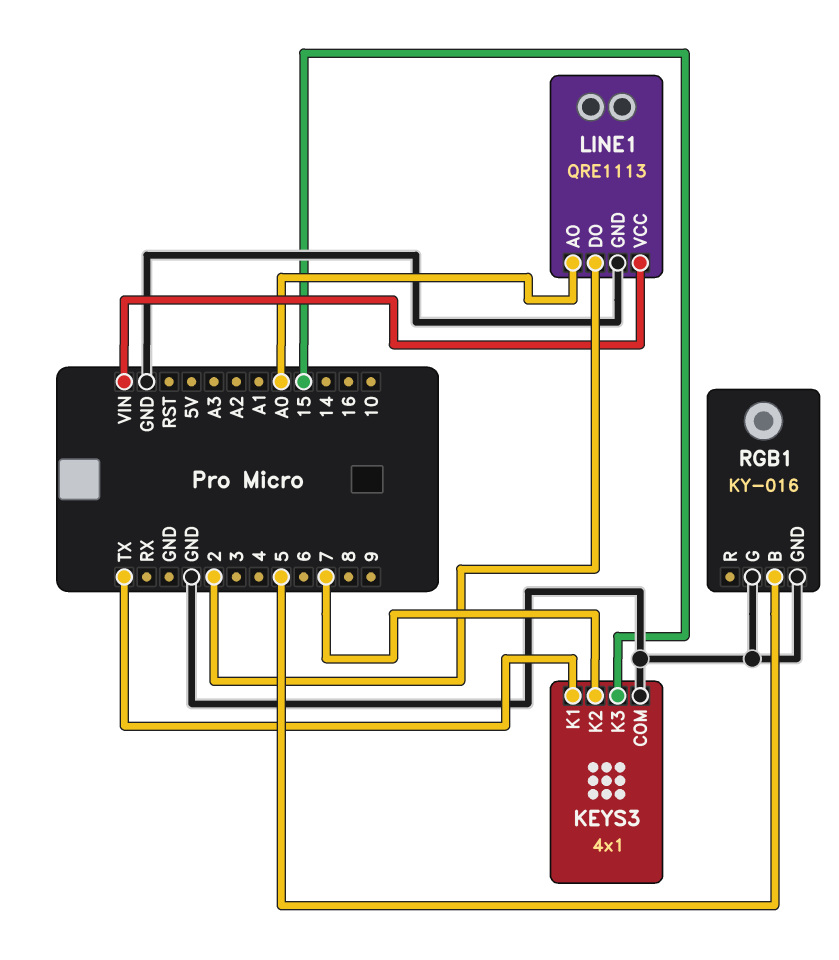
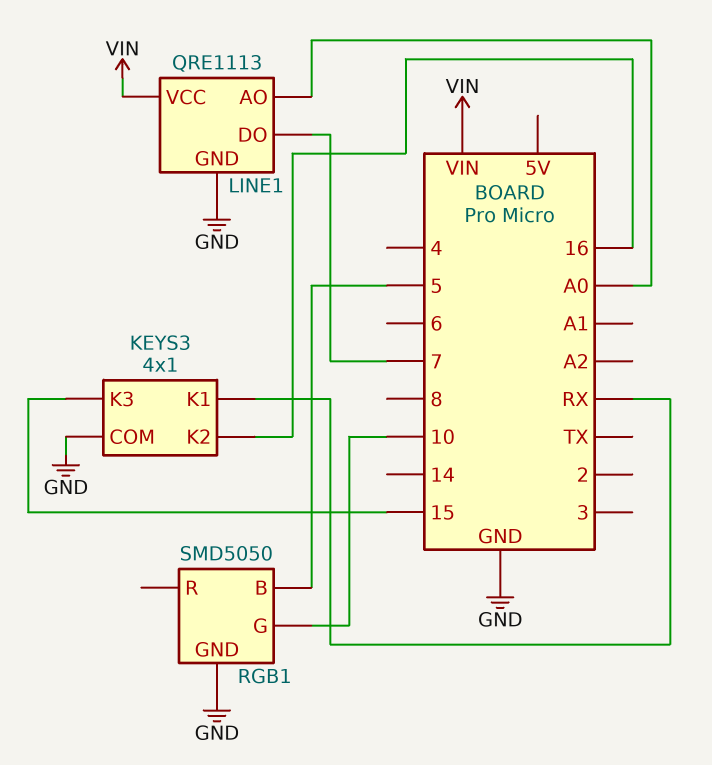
KEYS3 pin K1: TX -> RX
KEYS3 pin K2: 7 -> 16
LINE1 pin DO: 2 -> 7
RGB1: KY-016 -> SMD5050
RGB1 pin G: GND -> 10

